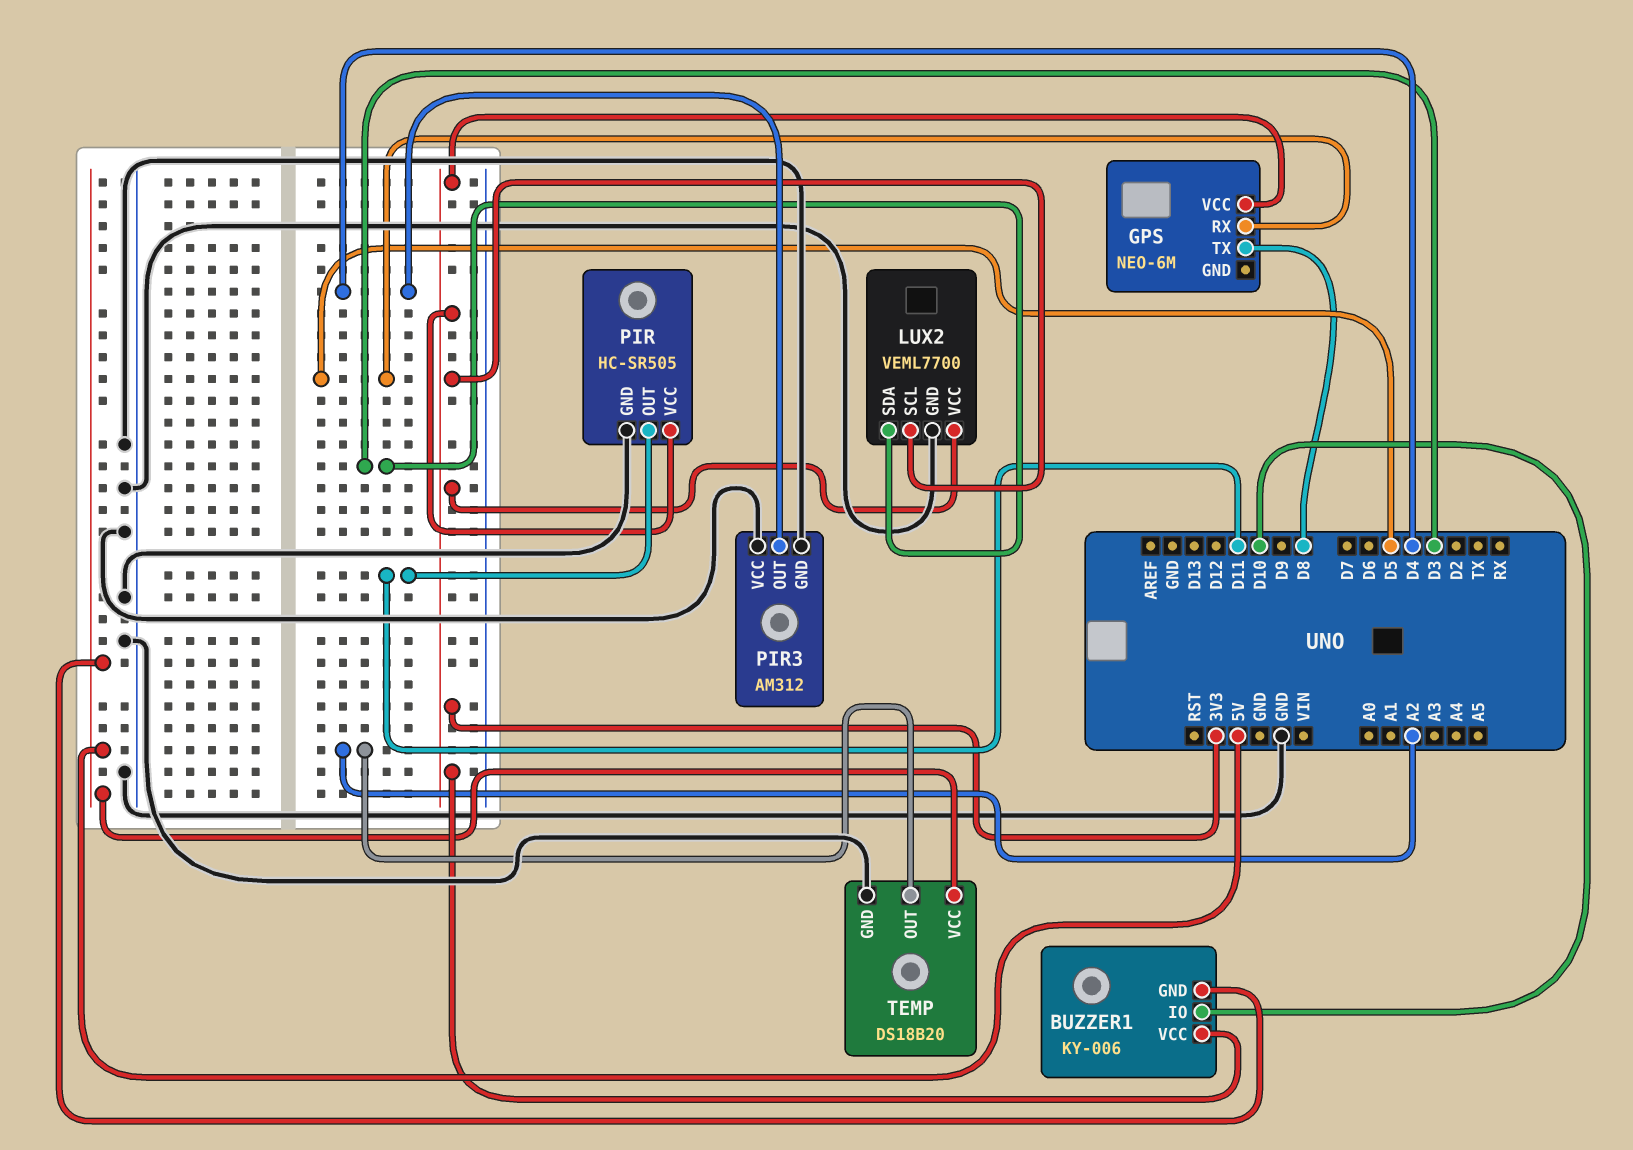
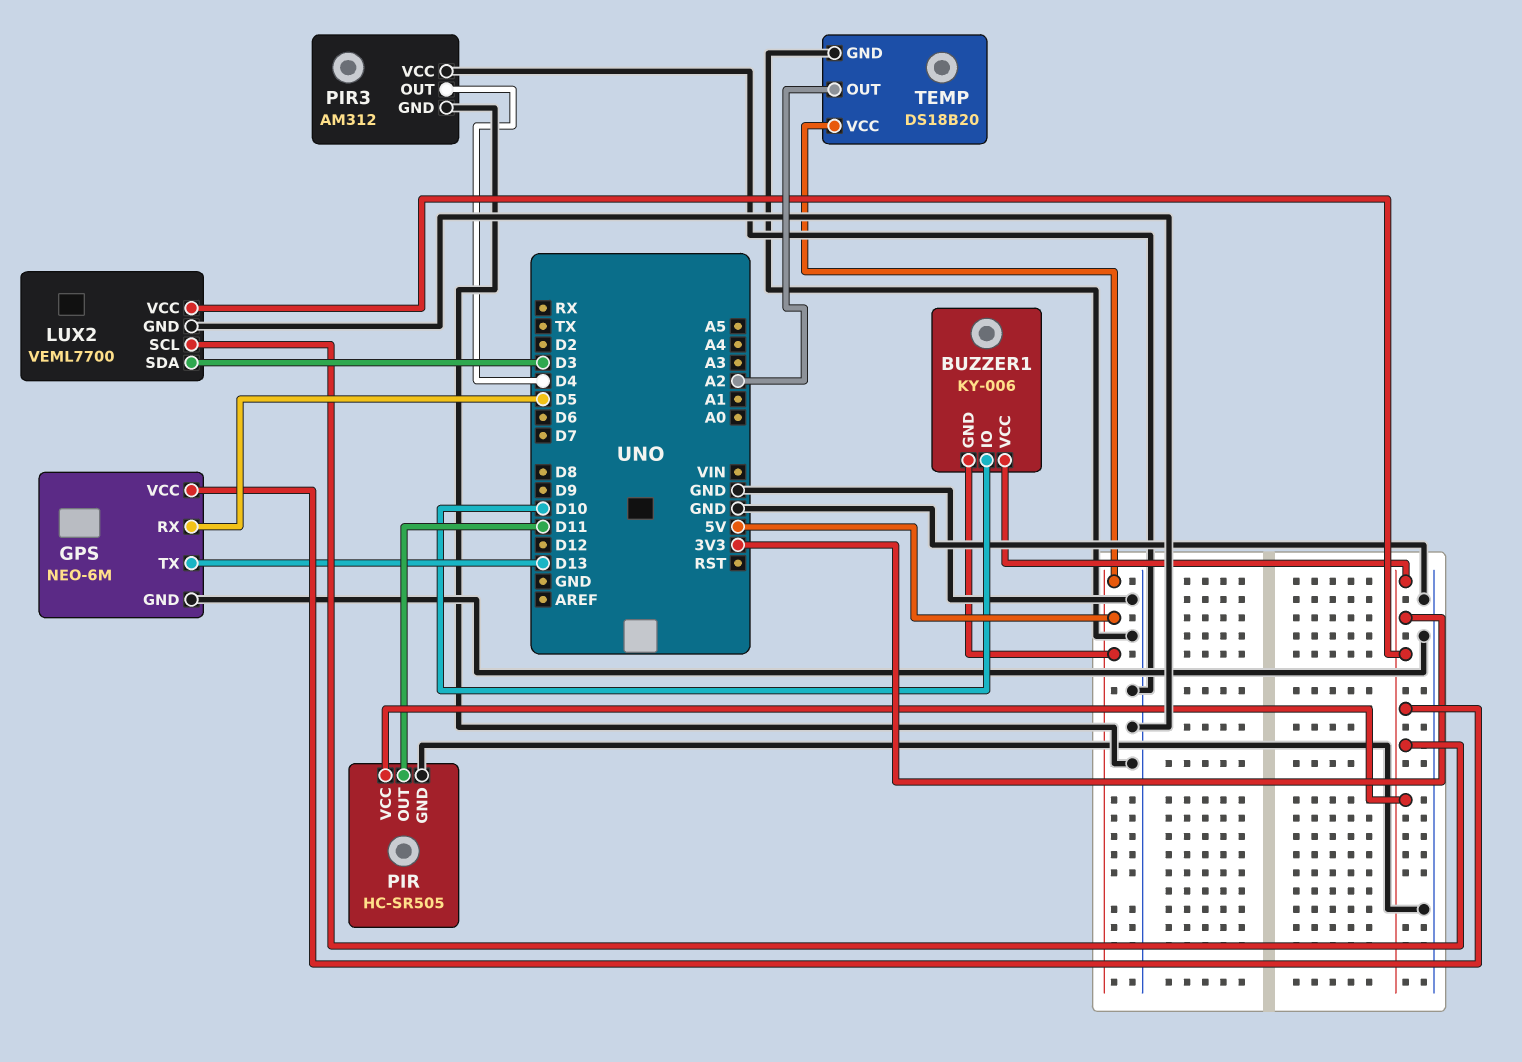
GPS pin GND: none -> GND
GPS pin TX: D8 -> D13

